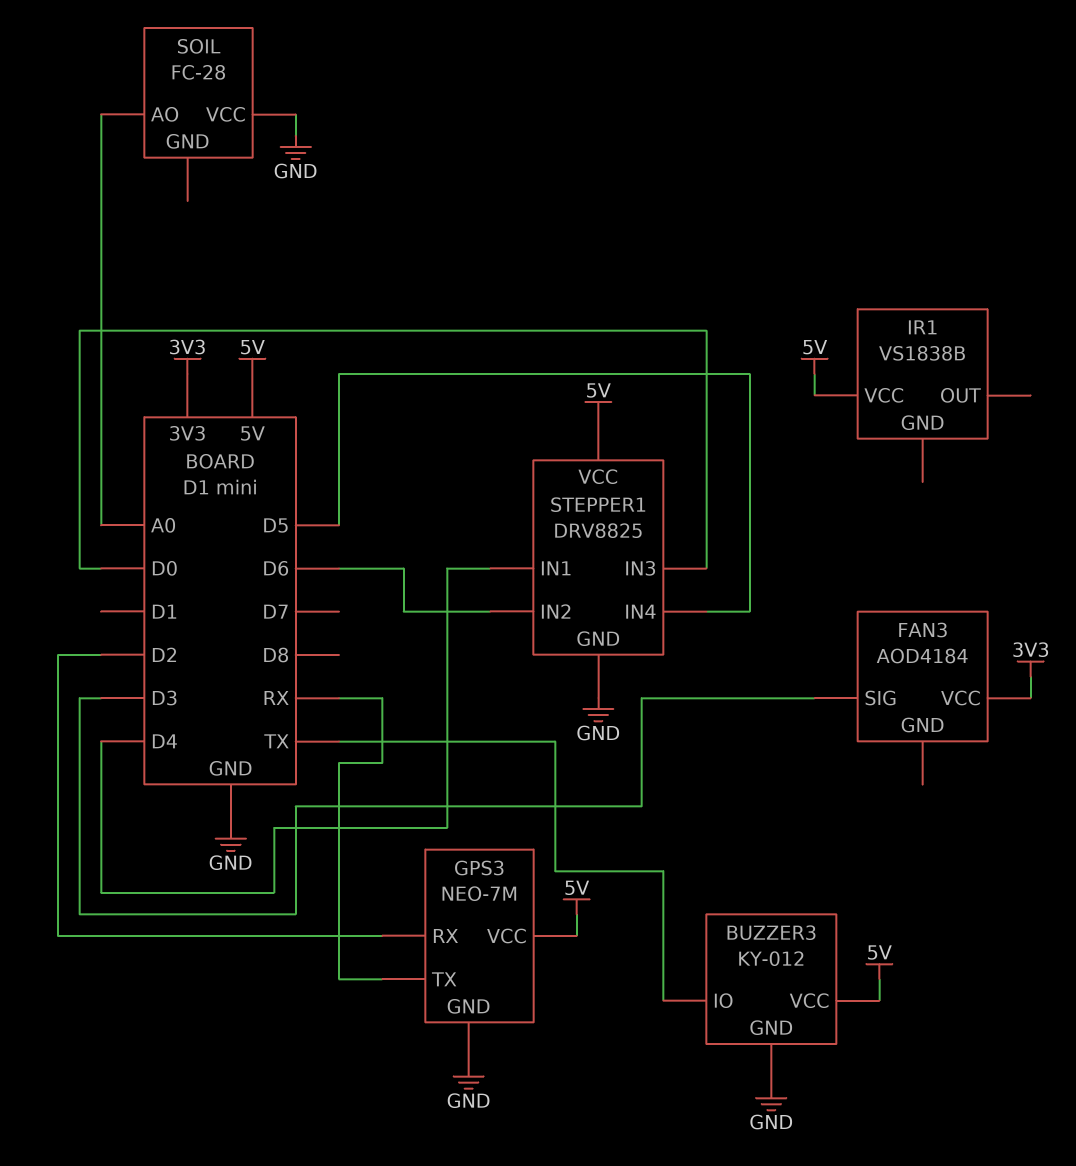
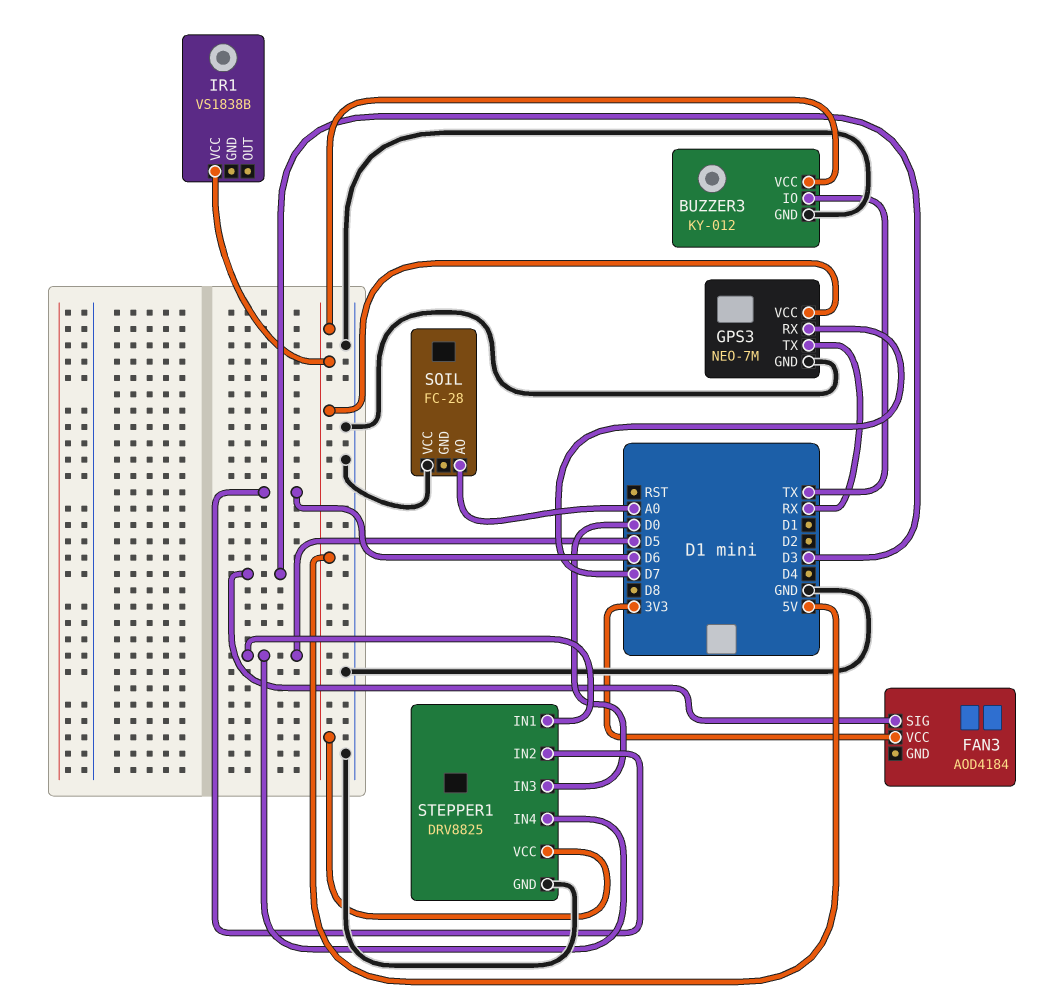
GPS3 pin RX: D2 -> D7
STEPPER1 pin IN1: D4 -> D5

